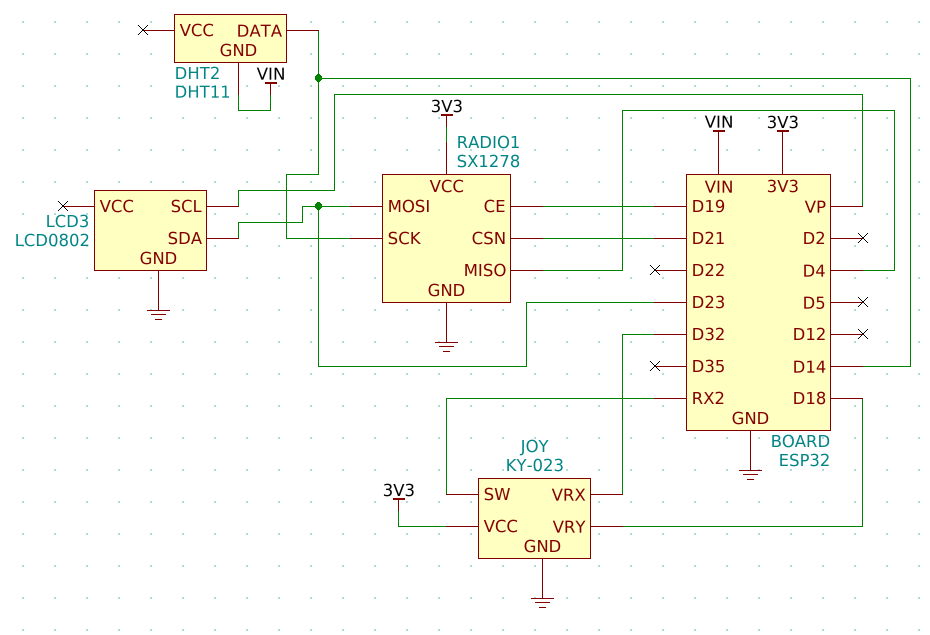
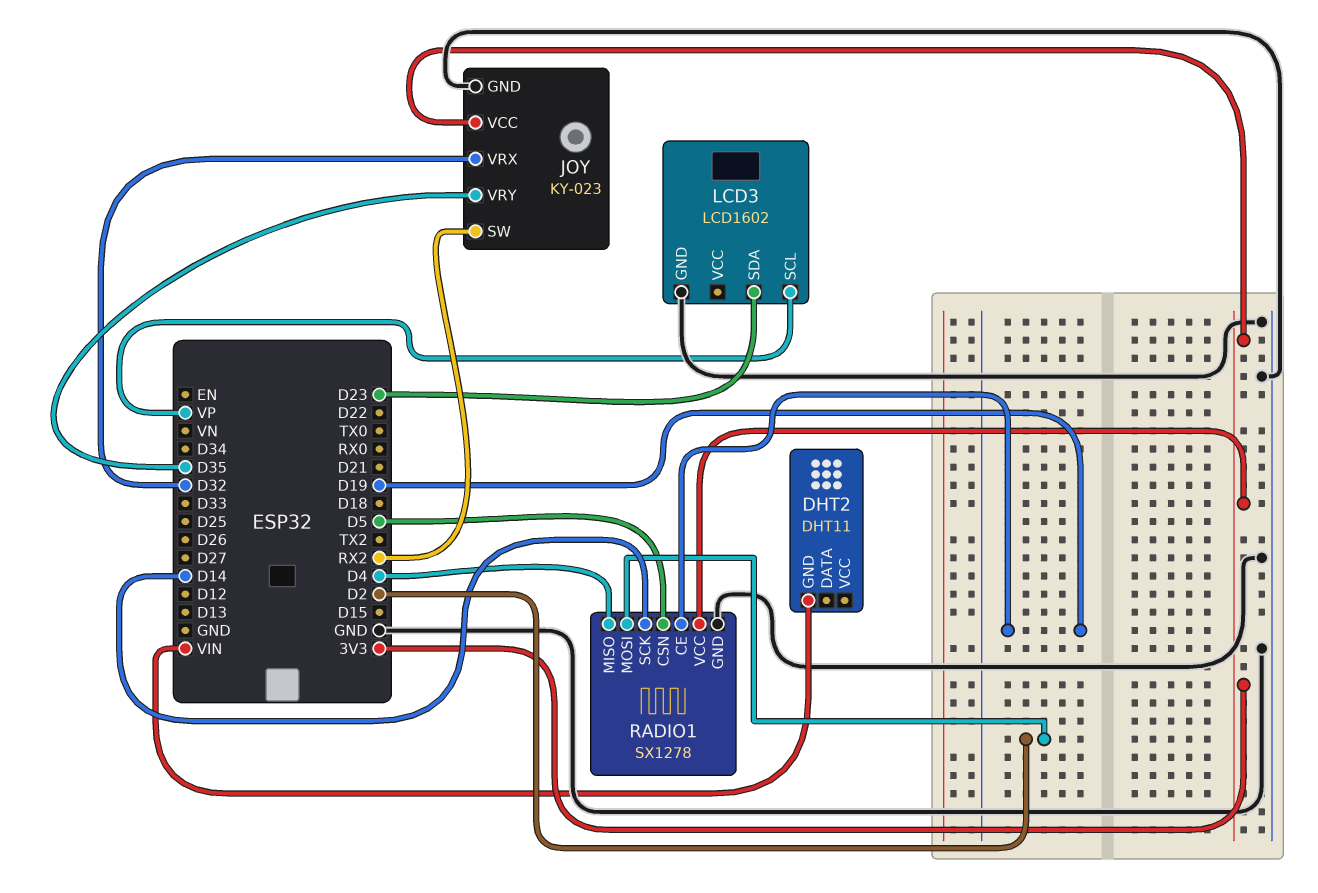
DHT2 pin DATA: D14 -> none
JOY pin VRY: D18 -> D35
LCD3: LCD0802 -> LCD1602
RADIO1 pin CSN: D21 -> D5
RADIO1 pin MOSI: D23 -> D2

